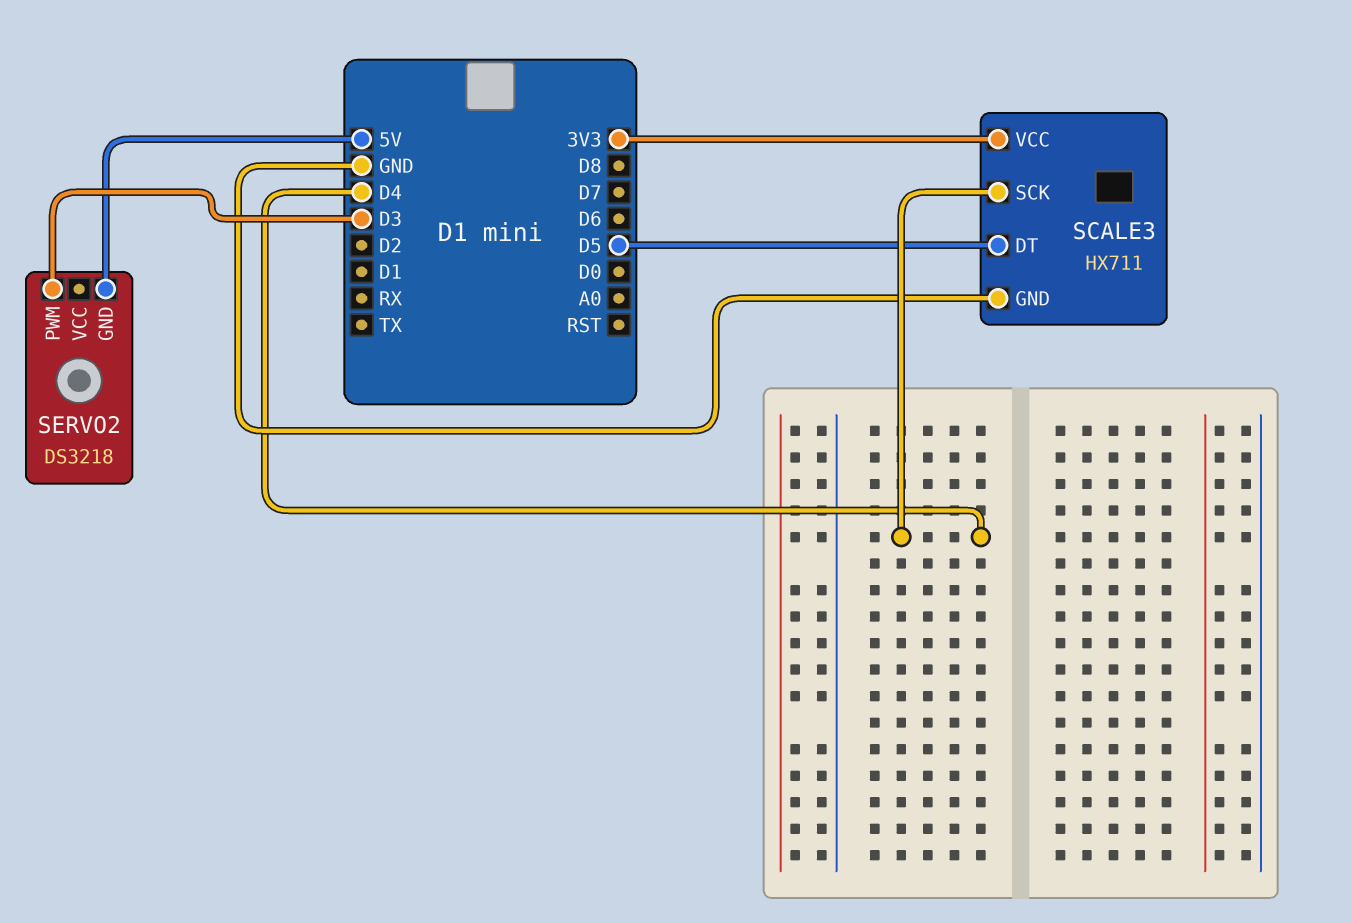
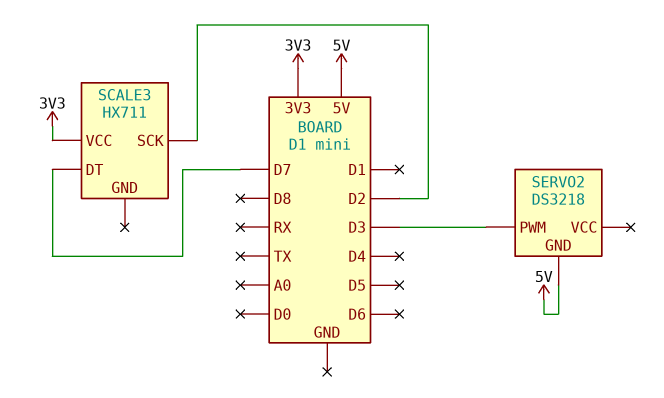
SCALE3 pin DT: D5 -> D7
SCALE3 pin GND: GND -> none
SCALE3 pin SCK: D4 -> D2

